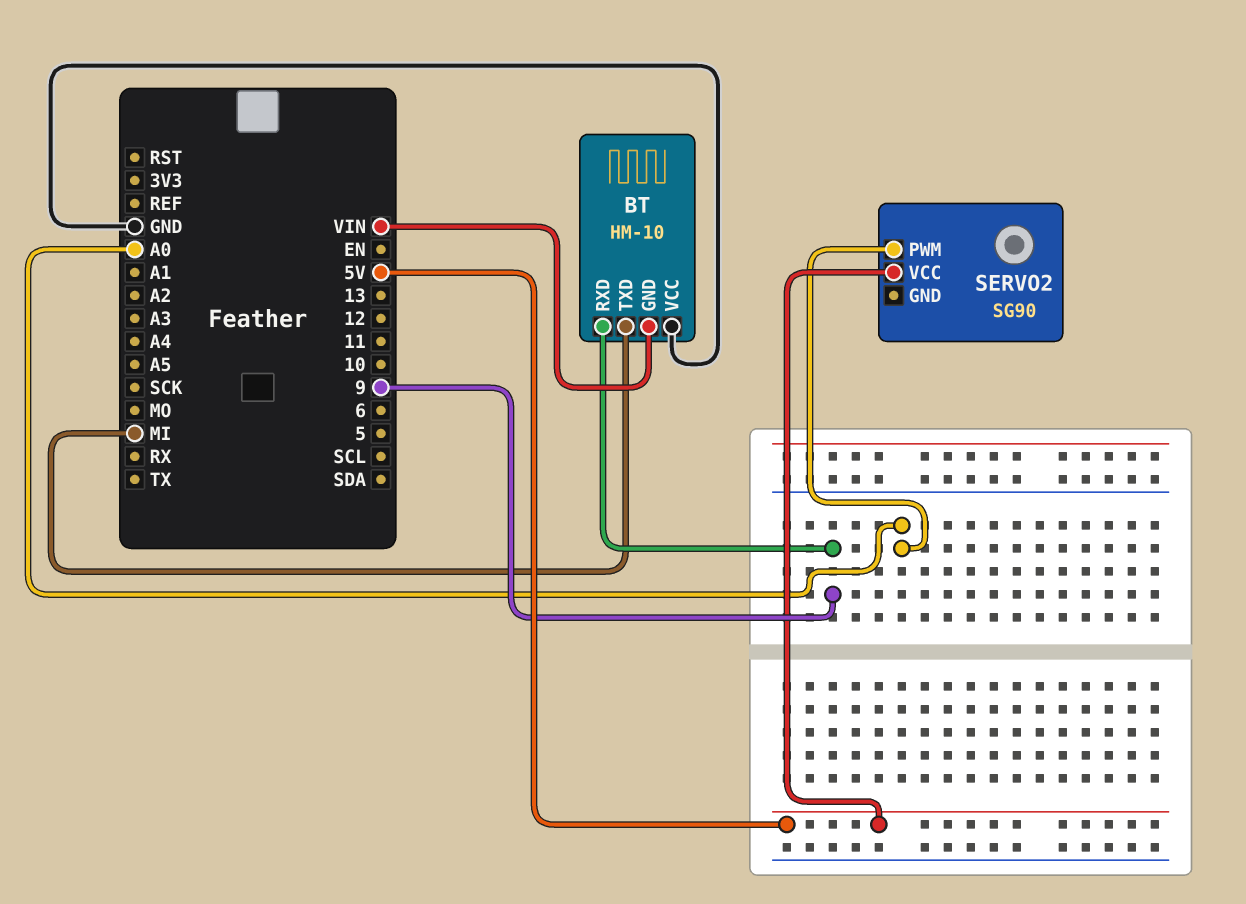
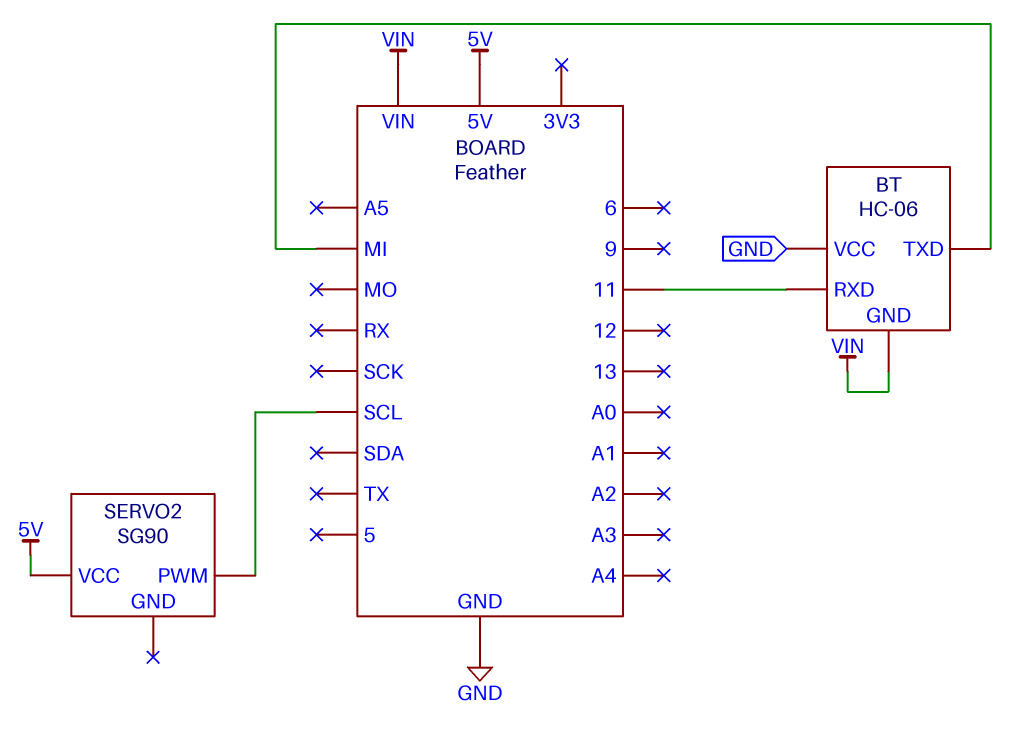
BT: HM-10 -> HC-06
BT pin RXD: 9 -> 11
SERVO2 pin PWM: A0 -> SCL

